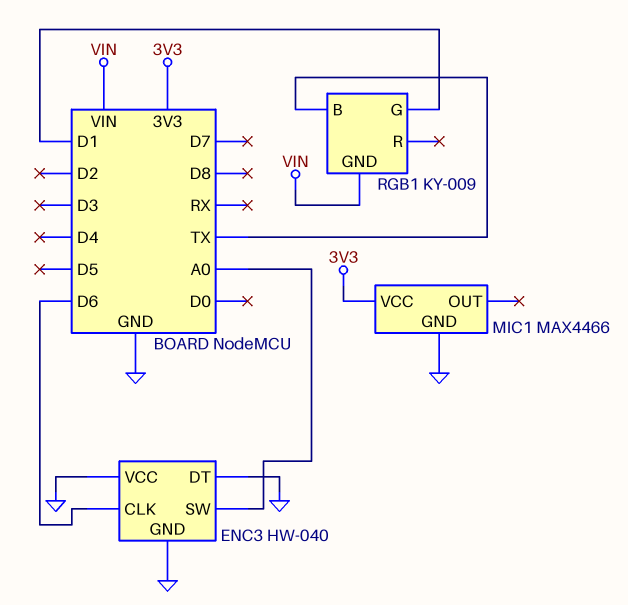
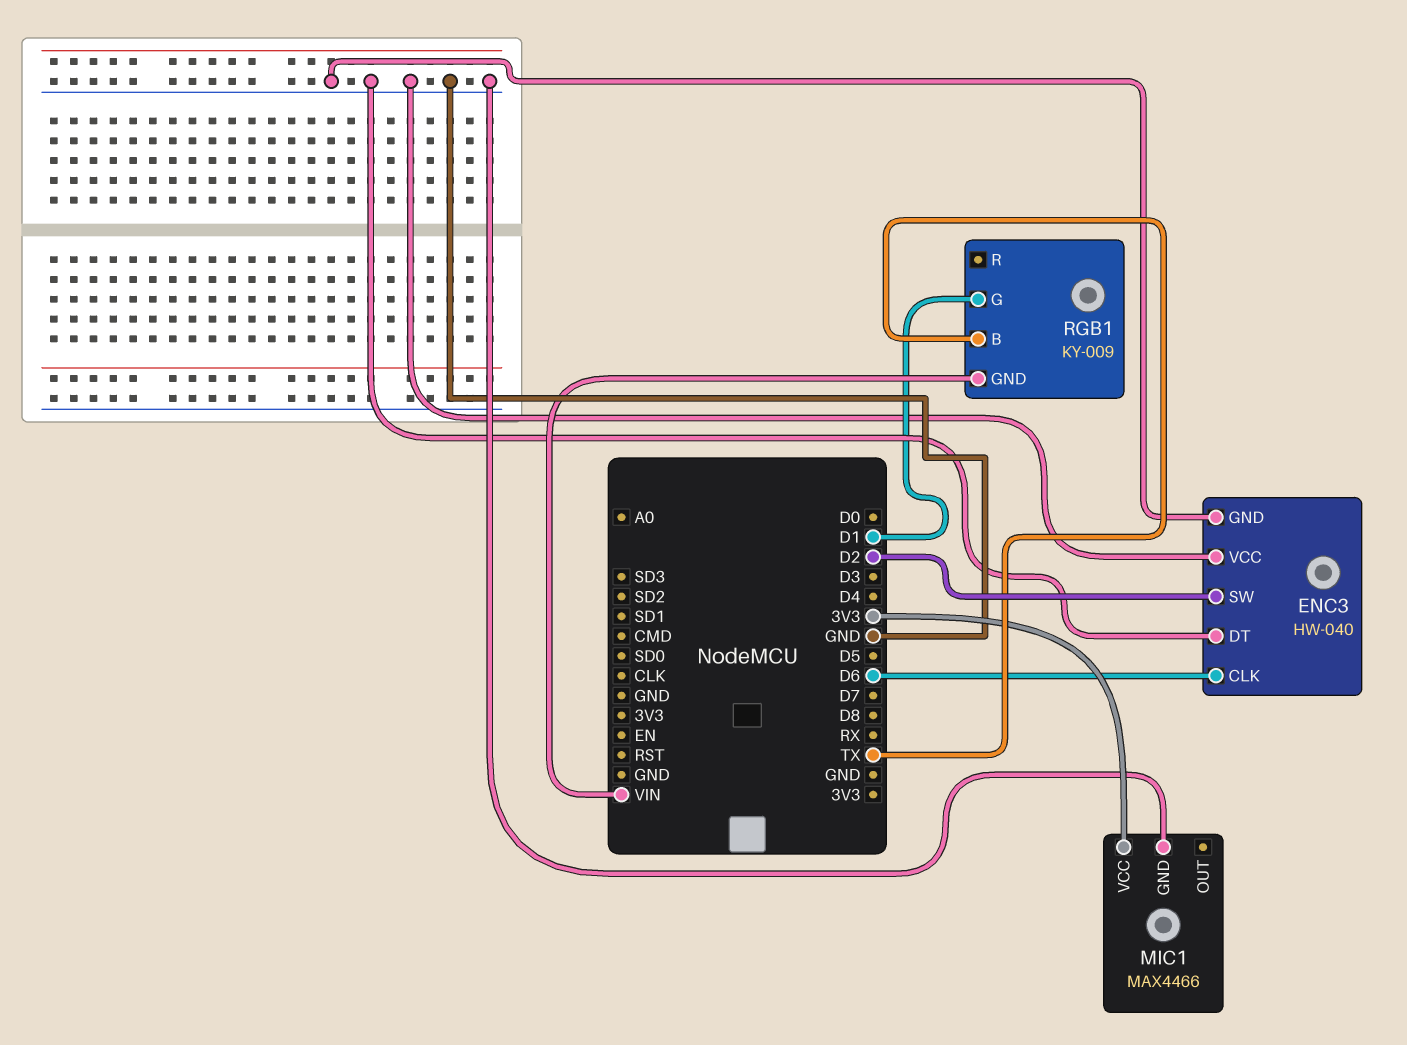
ENC3 pin SW: A0 -> D2

